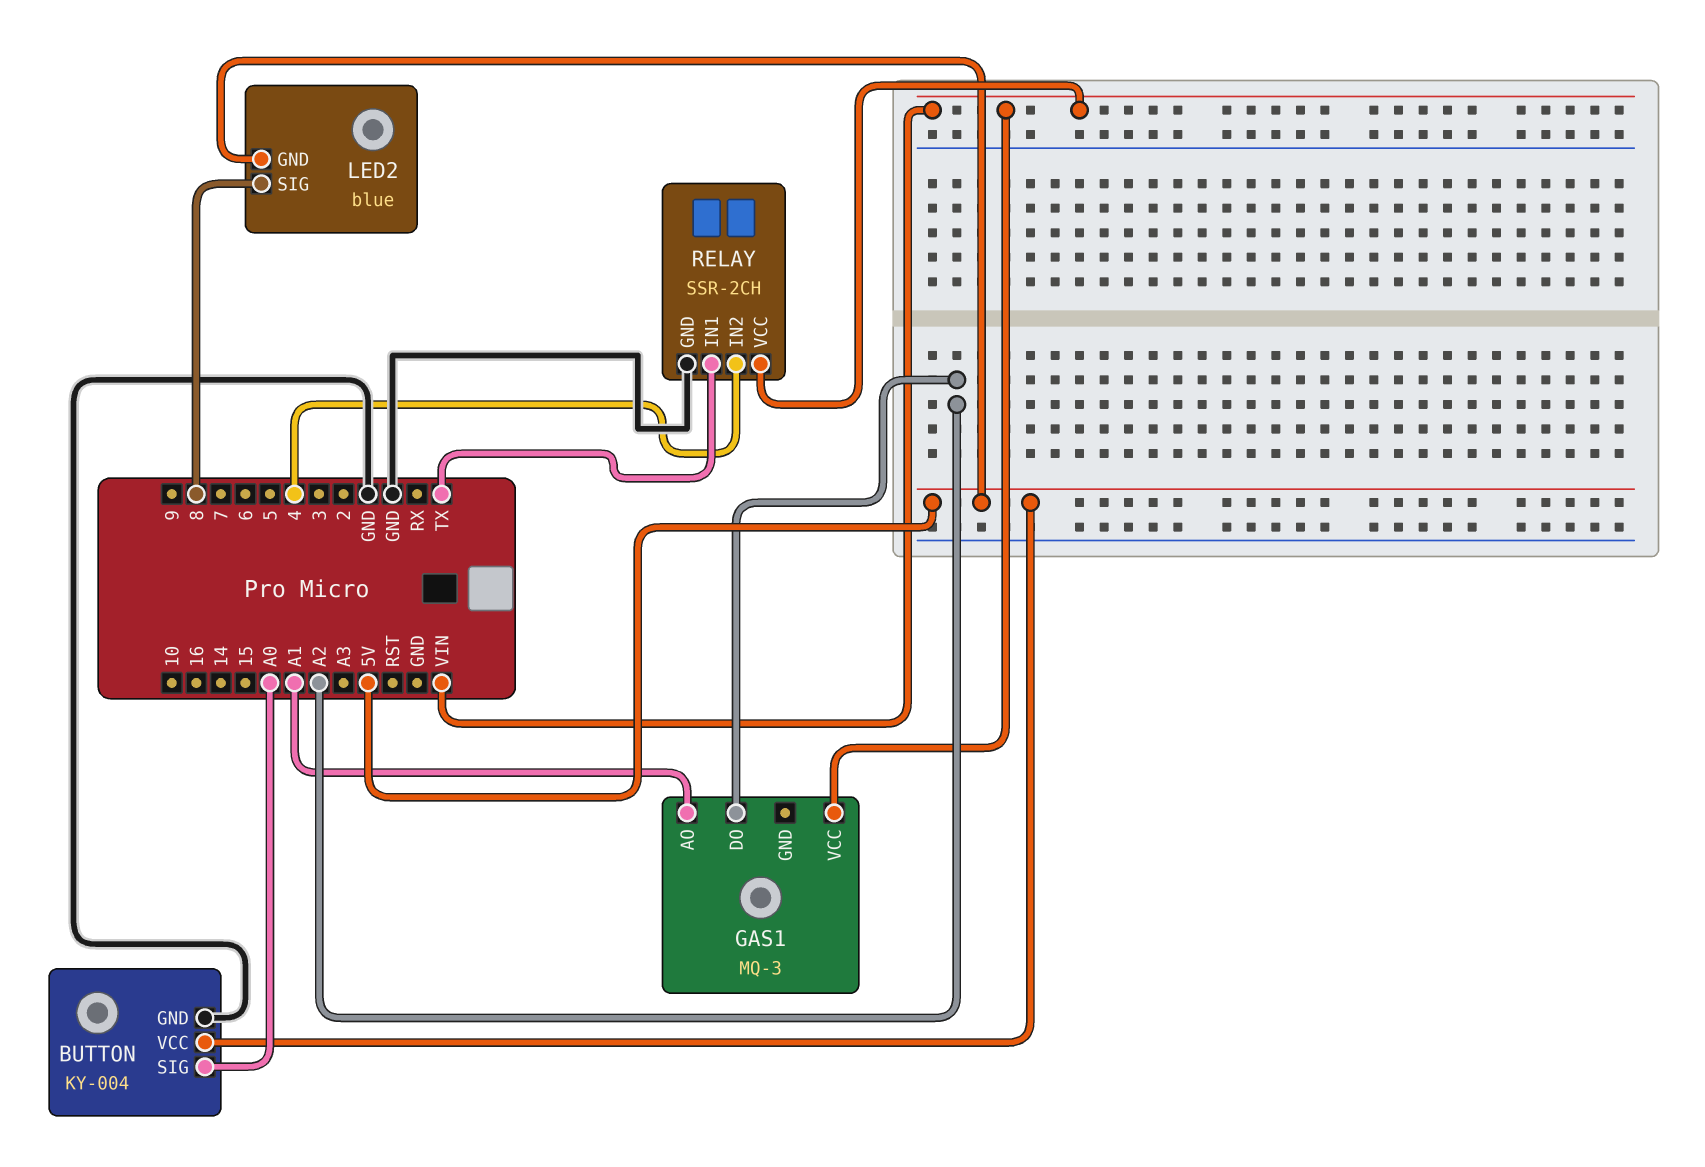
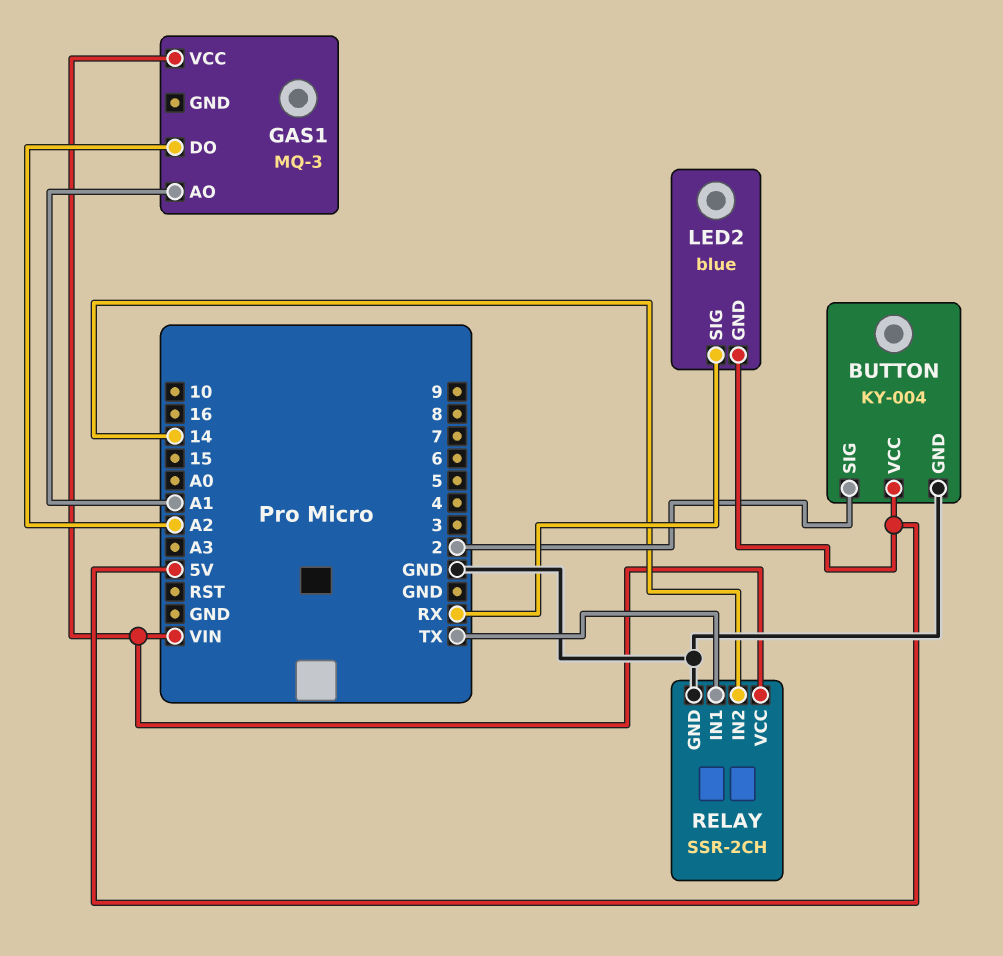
BUTTON pin SIG: A0 -> 2
LED2 pin SIG: 8 -> RX
RELAY pin IN2: 4 -> 14

